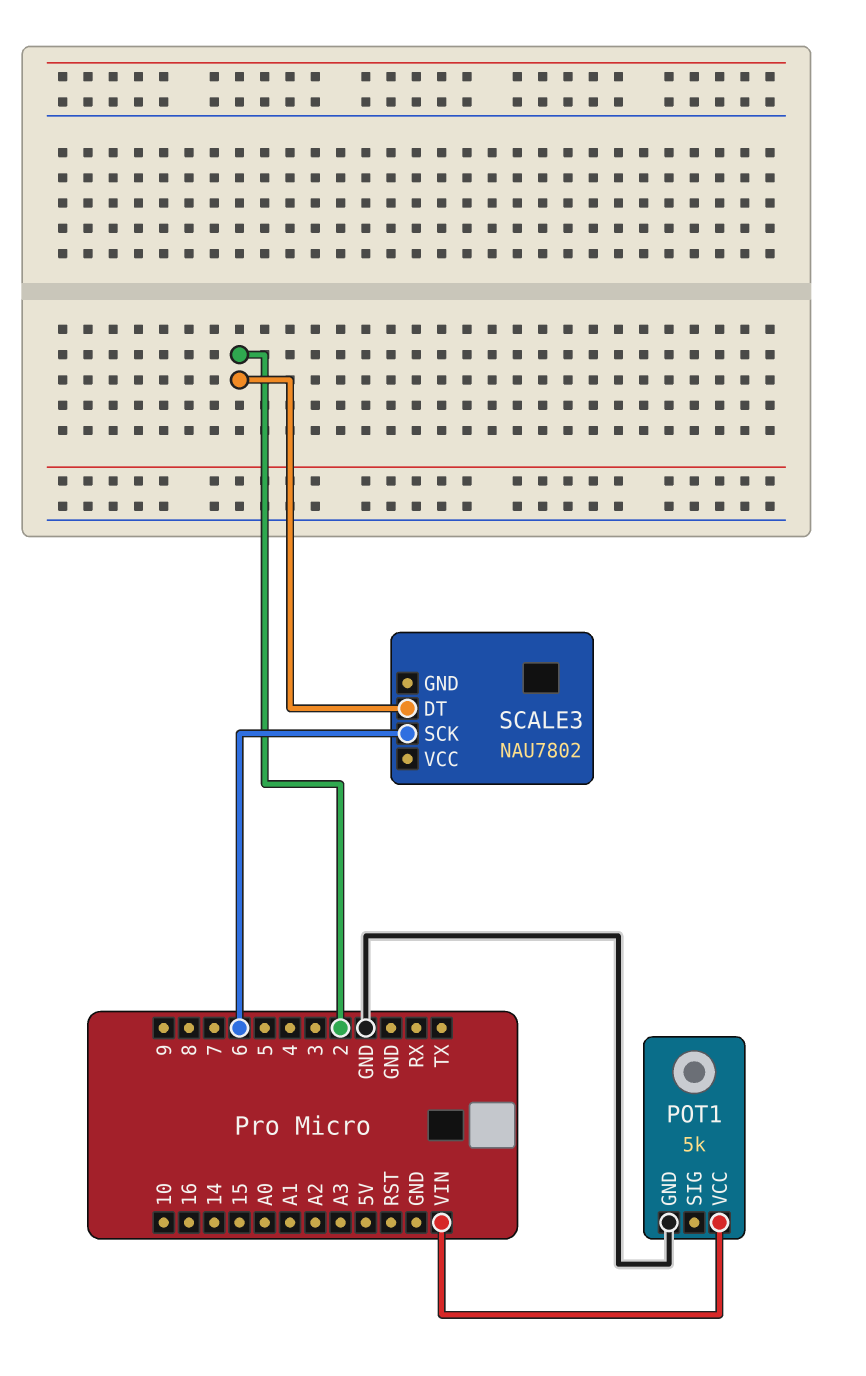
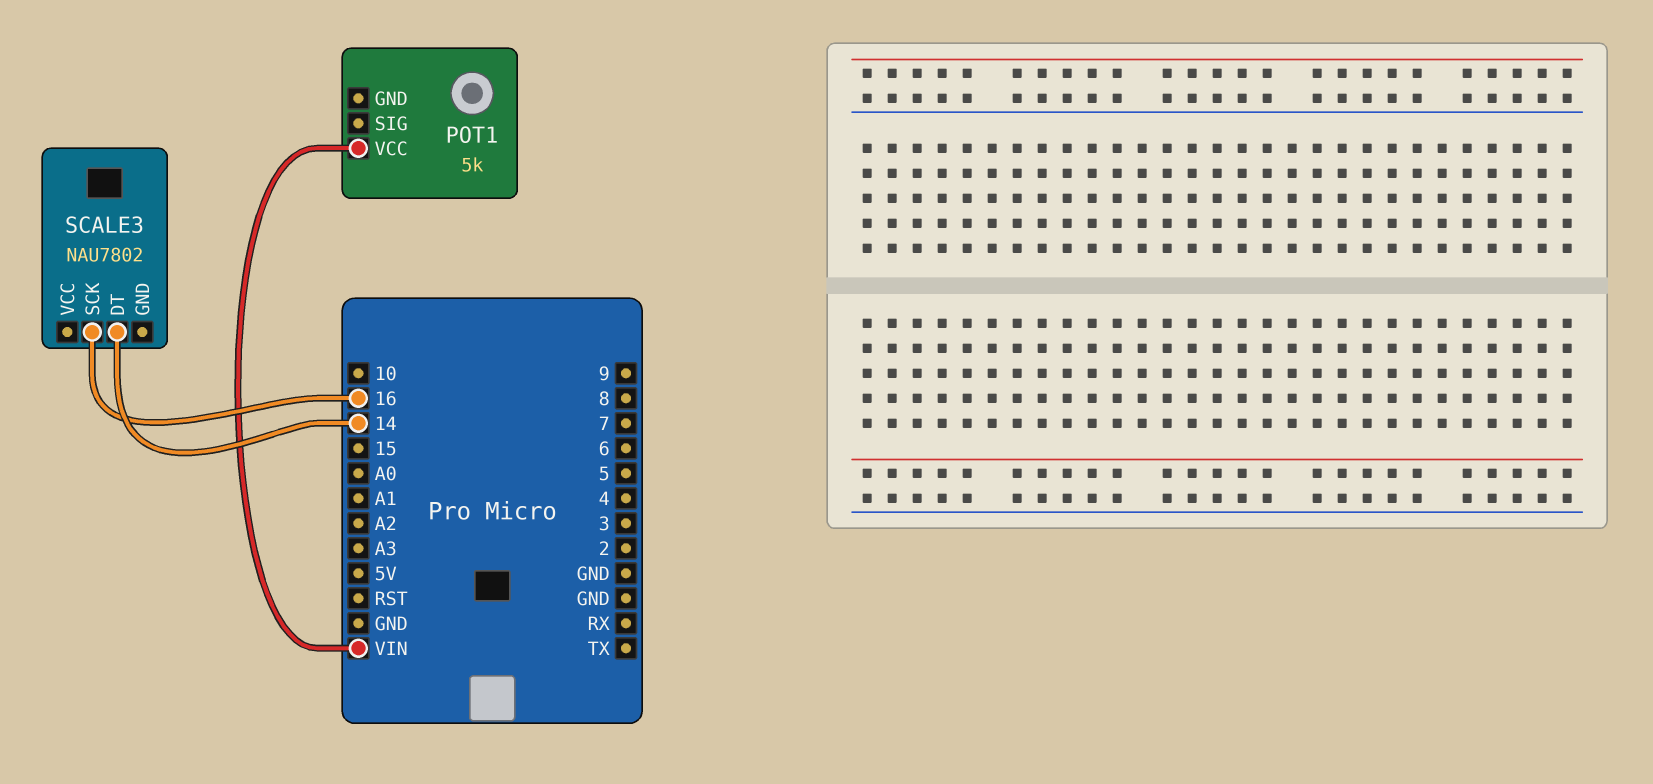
POT1 pin GND: GND -> none
SCALE3 pin DT: 2 -> 14
SCALE3 pin SCK: 6 -> 16

